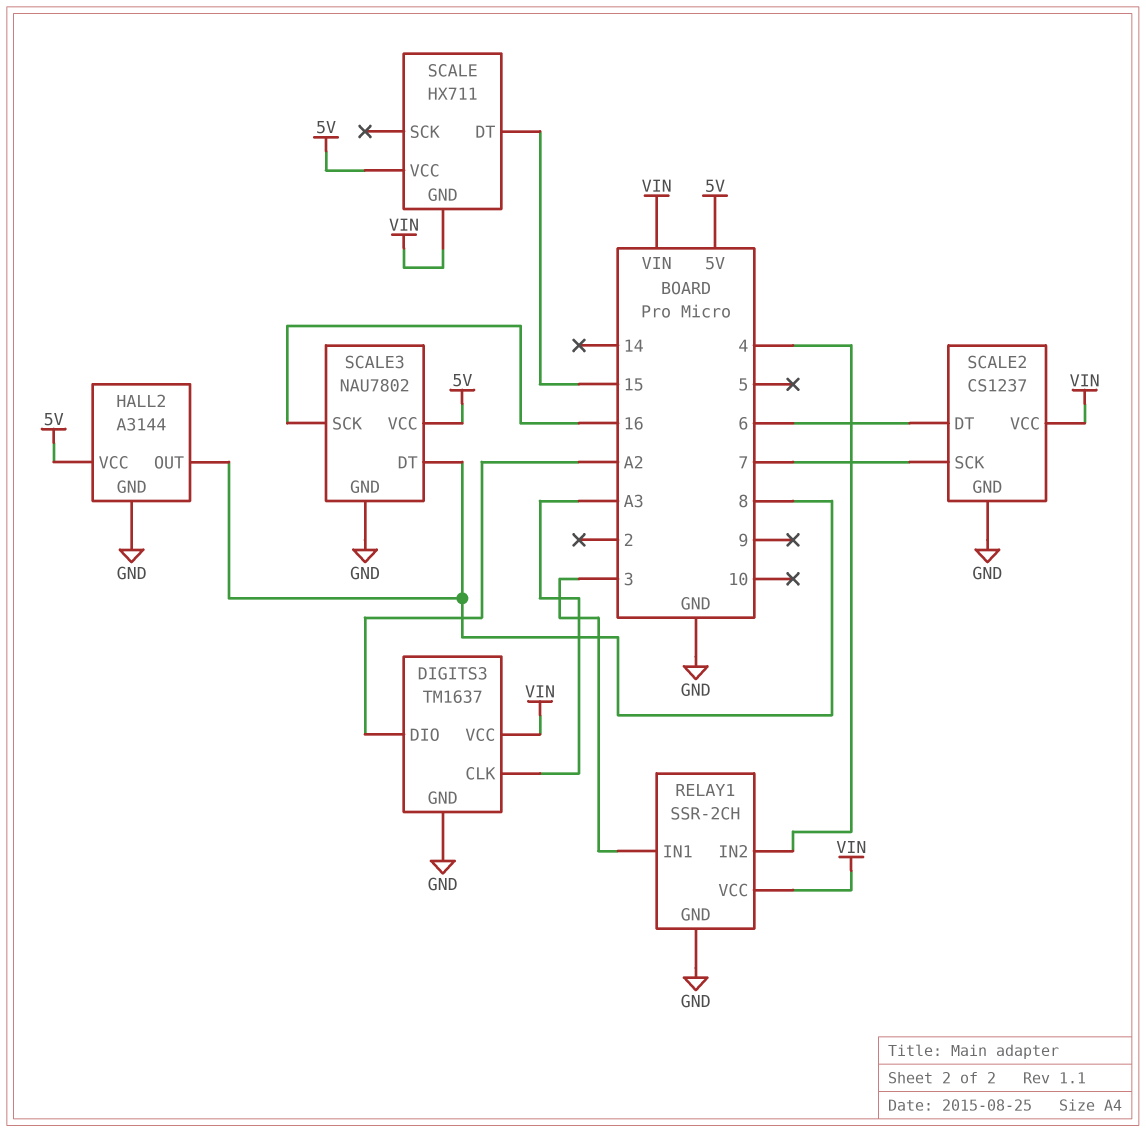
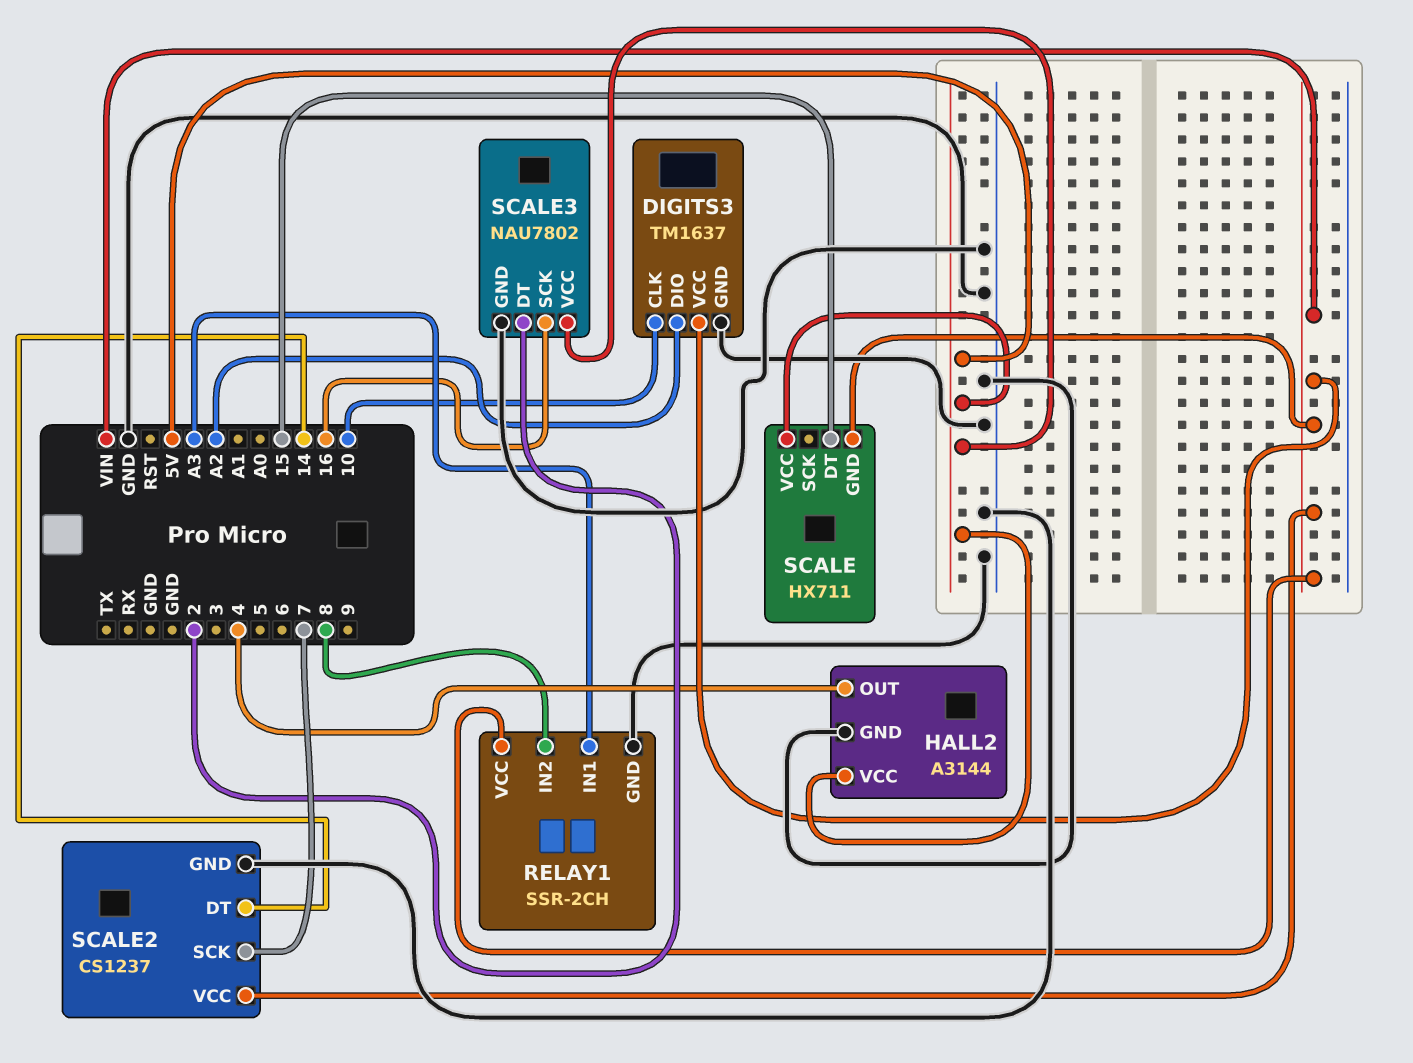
DIGITS3 pin CLK: A3 -> 10
HALL2 pin OUT: 8 -> 4
RELAY1 pin IN1: 3 -> A3
RELAY1 pin IN2: 4 -> 8
SCALE2 pin DT: 6 -> 14
SCALE3 pin DT: 8 -> 2

